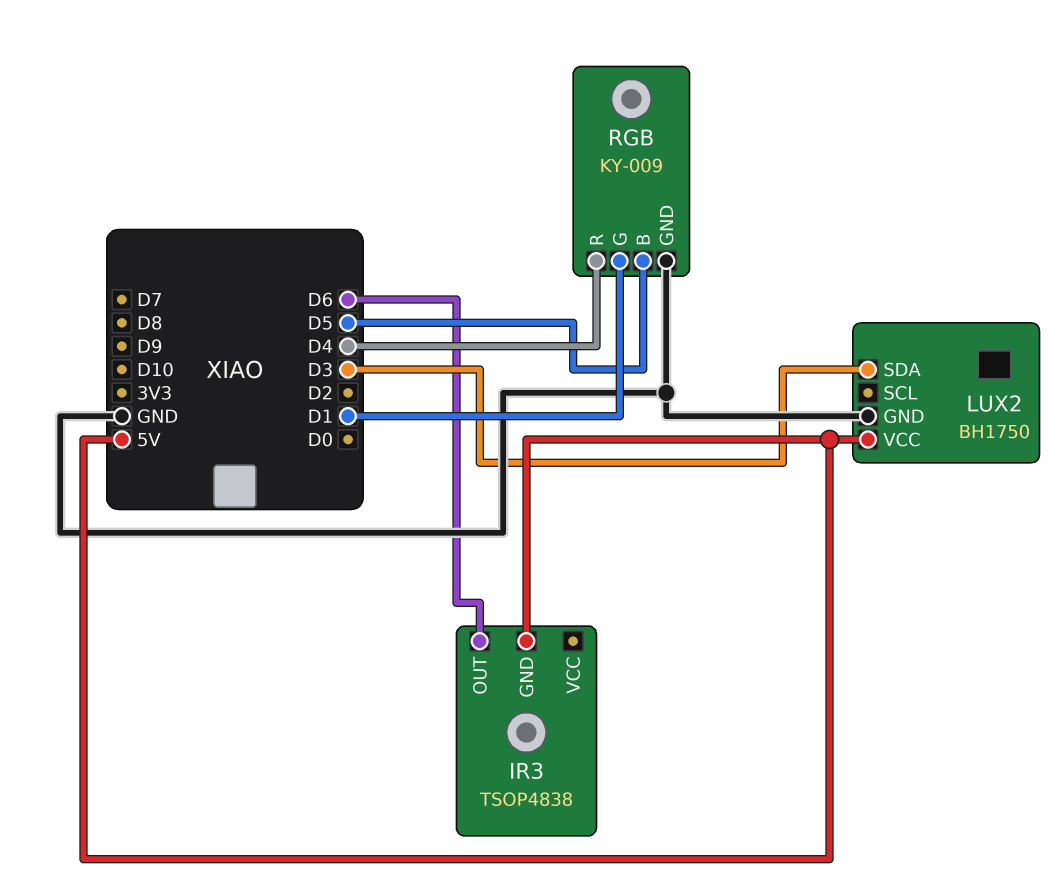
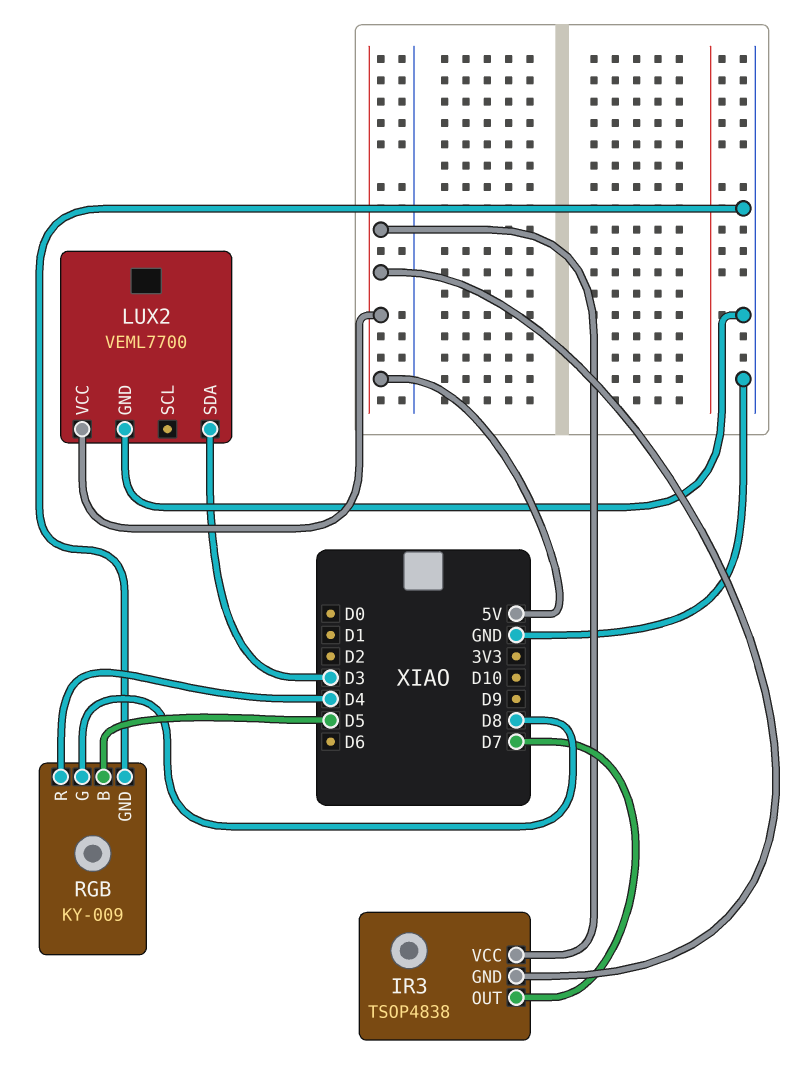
IR3 pin OUT: D6 -> D7
IR3 pin VCC: none -> 5V
LUX2: BH1750 -> VEML7700
RGB pin G: D1 -> D8

